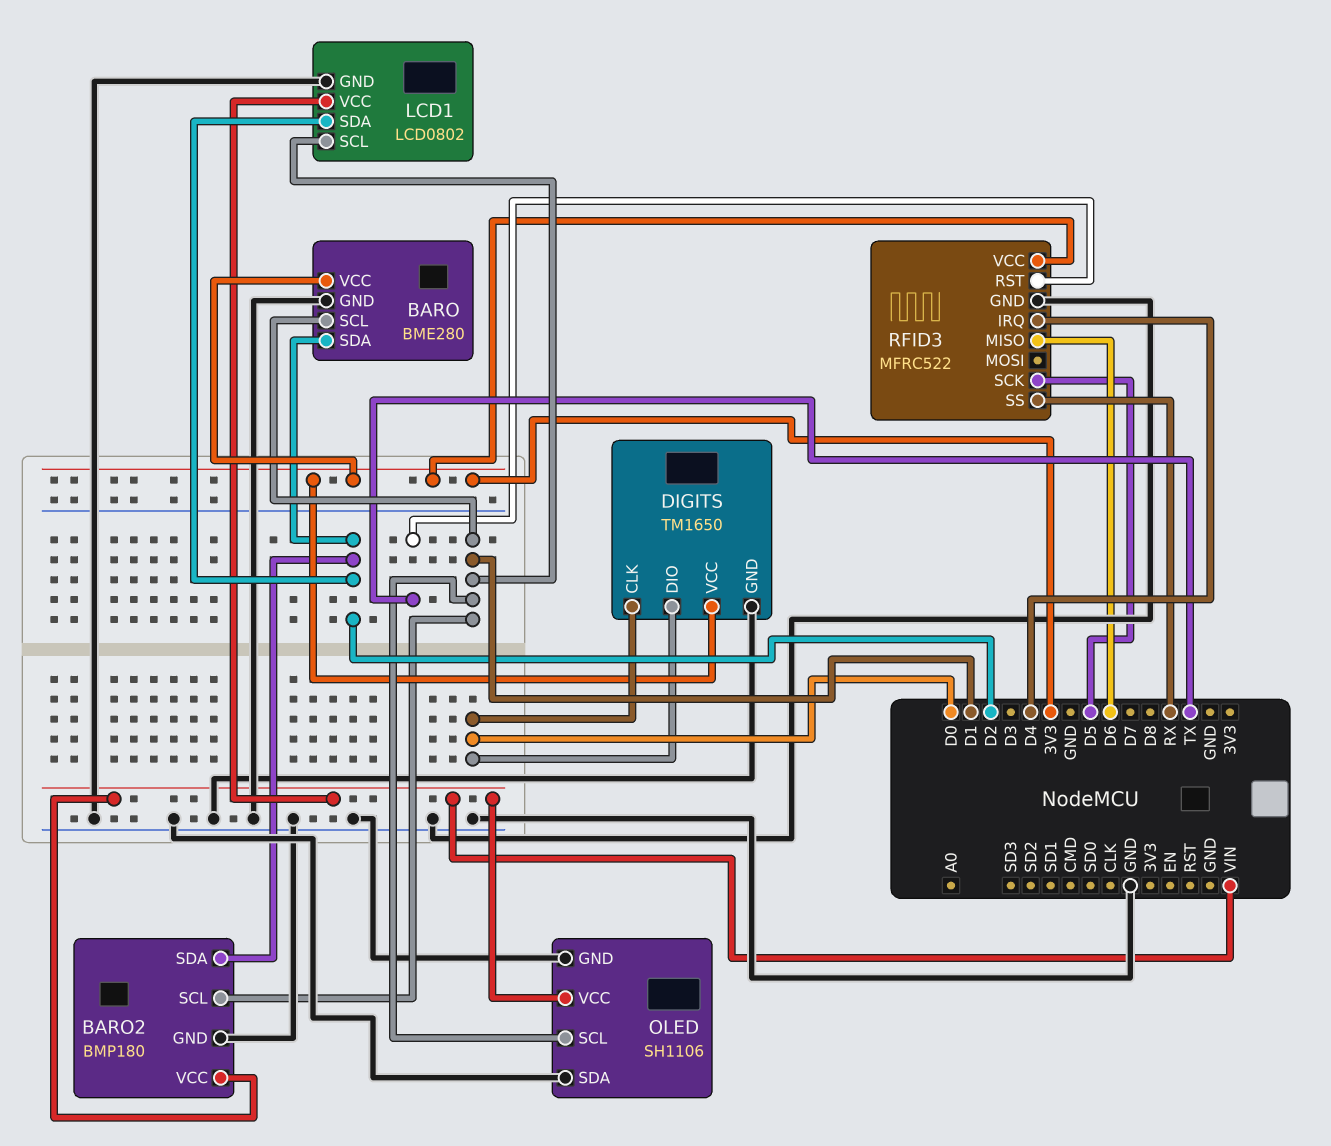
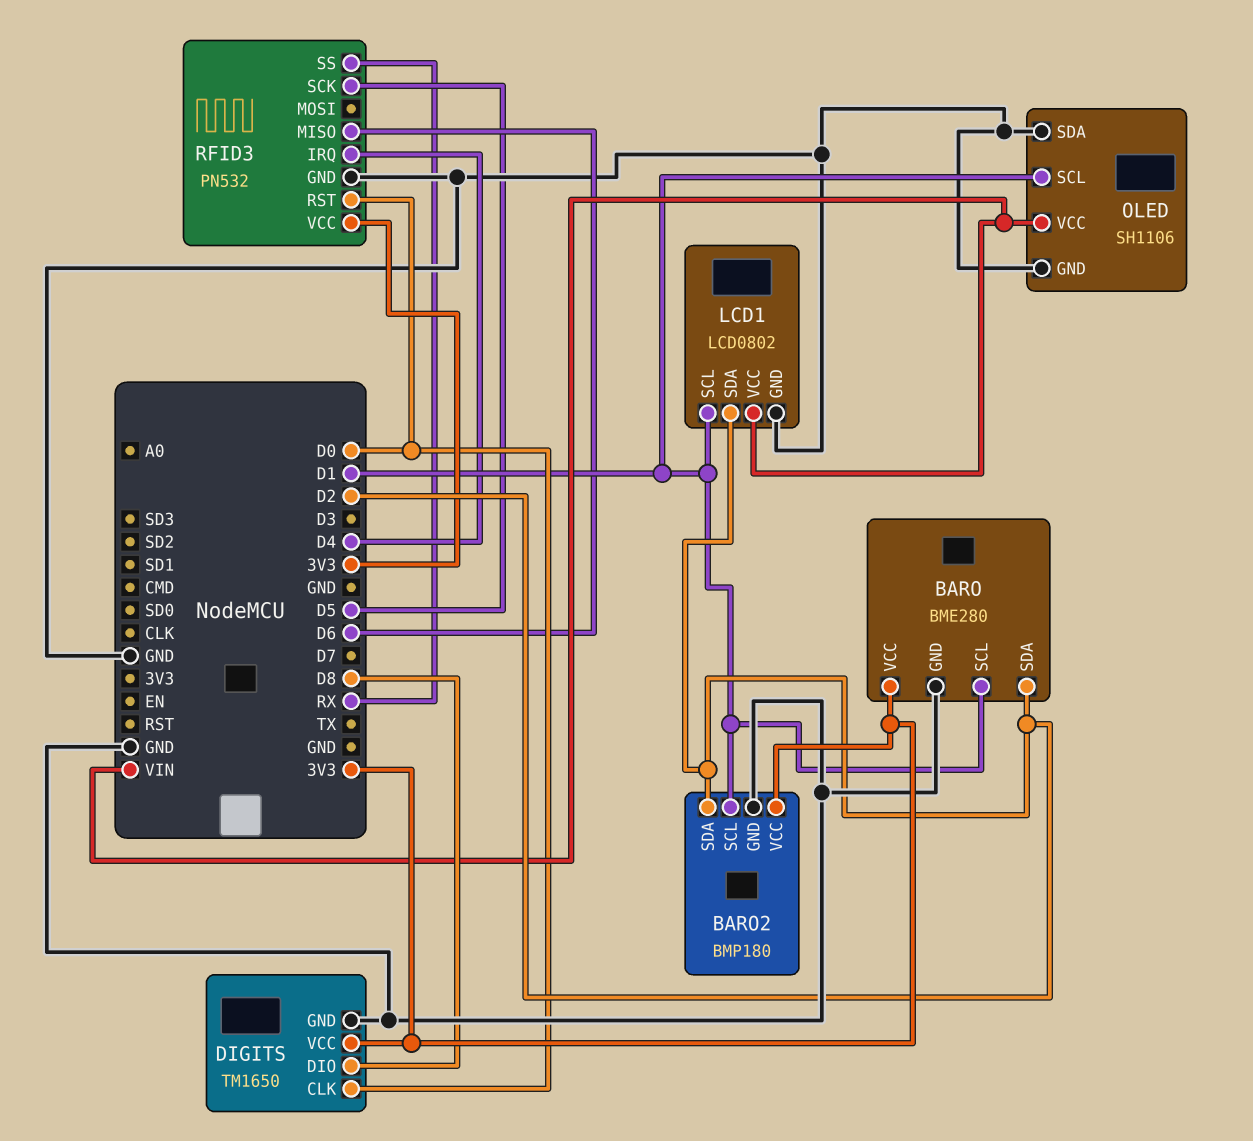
BARO2 pin VCC: VIN -> 3V3
DIGITS pin DIO: D0 -> D8
RFID3: MFRC522 -> PN532
RFID3 pin RST: TX -> D0

